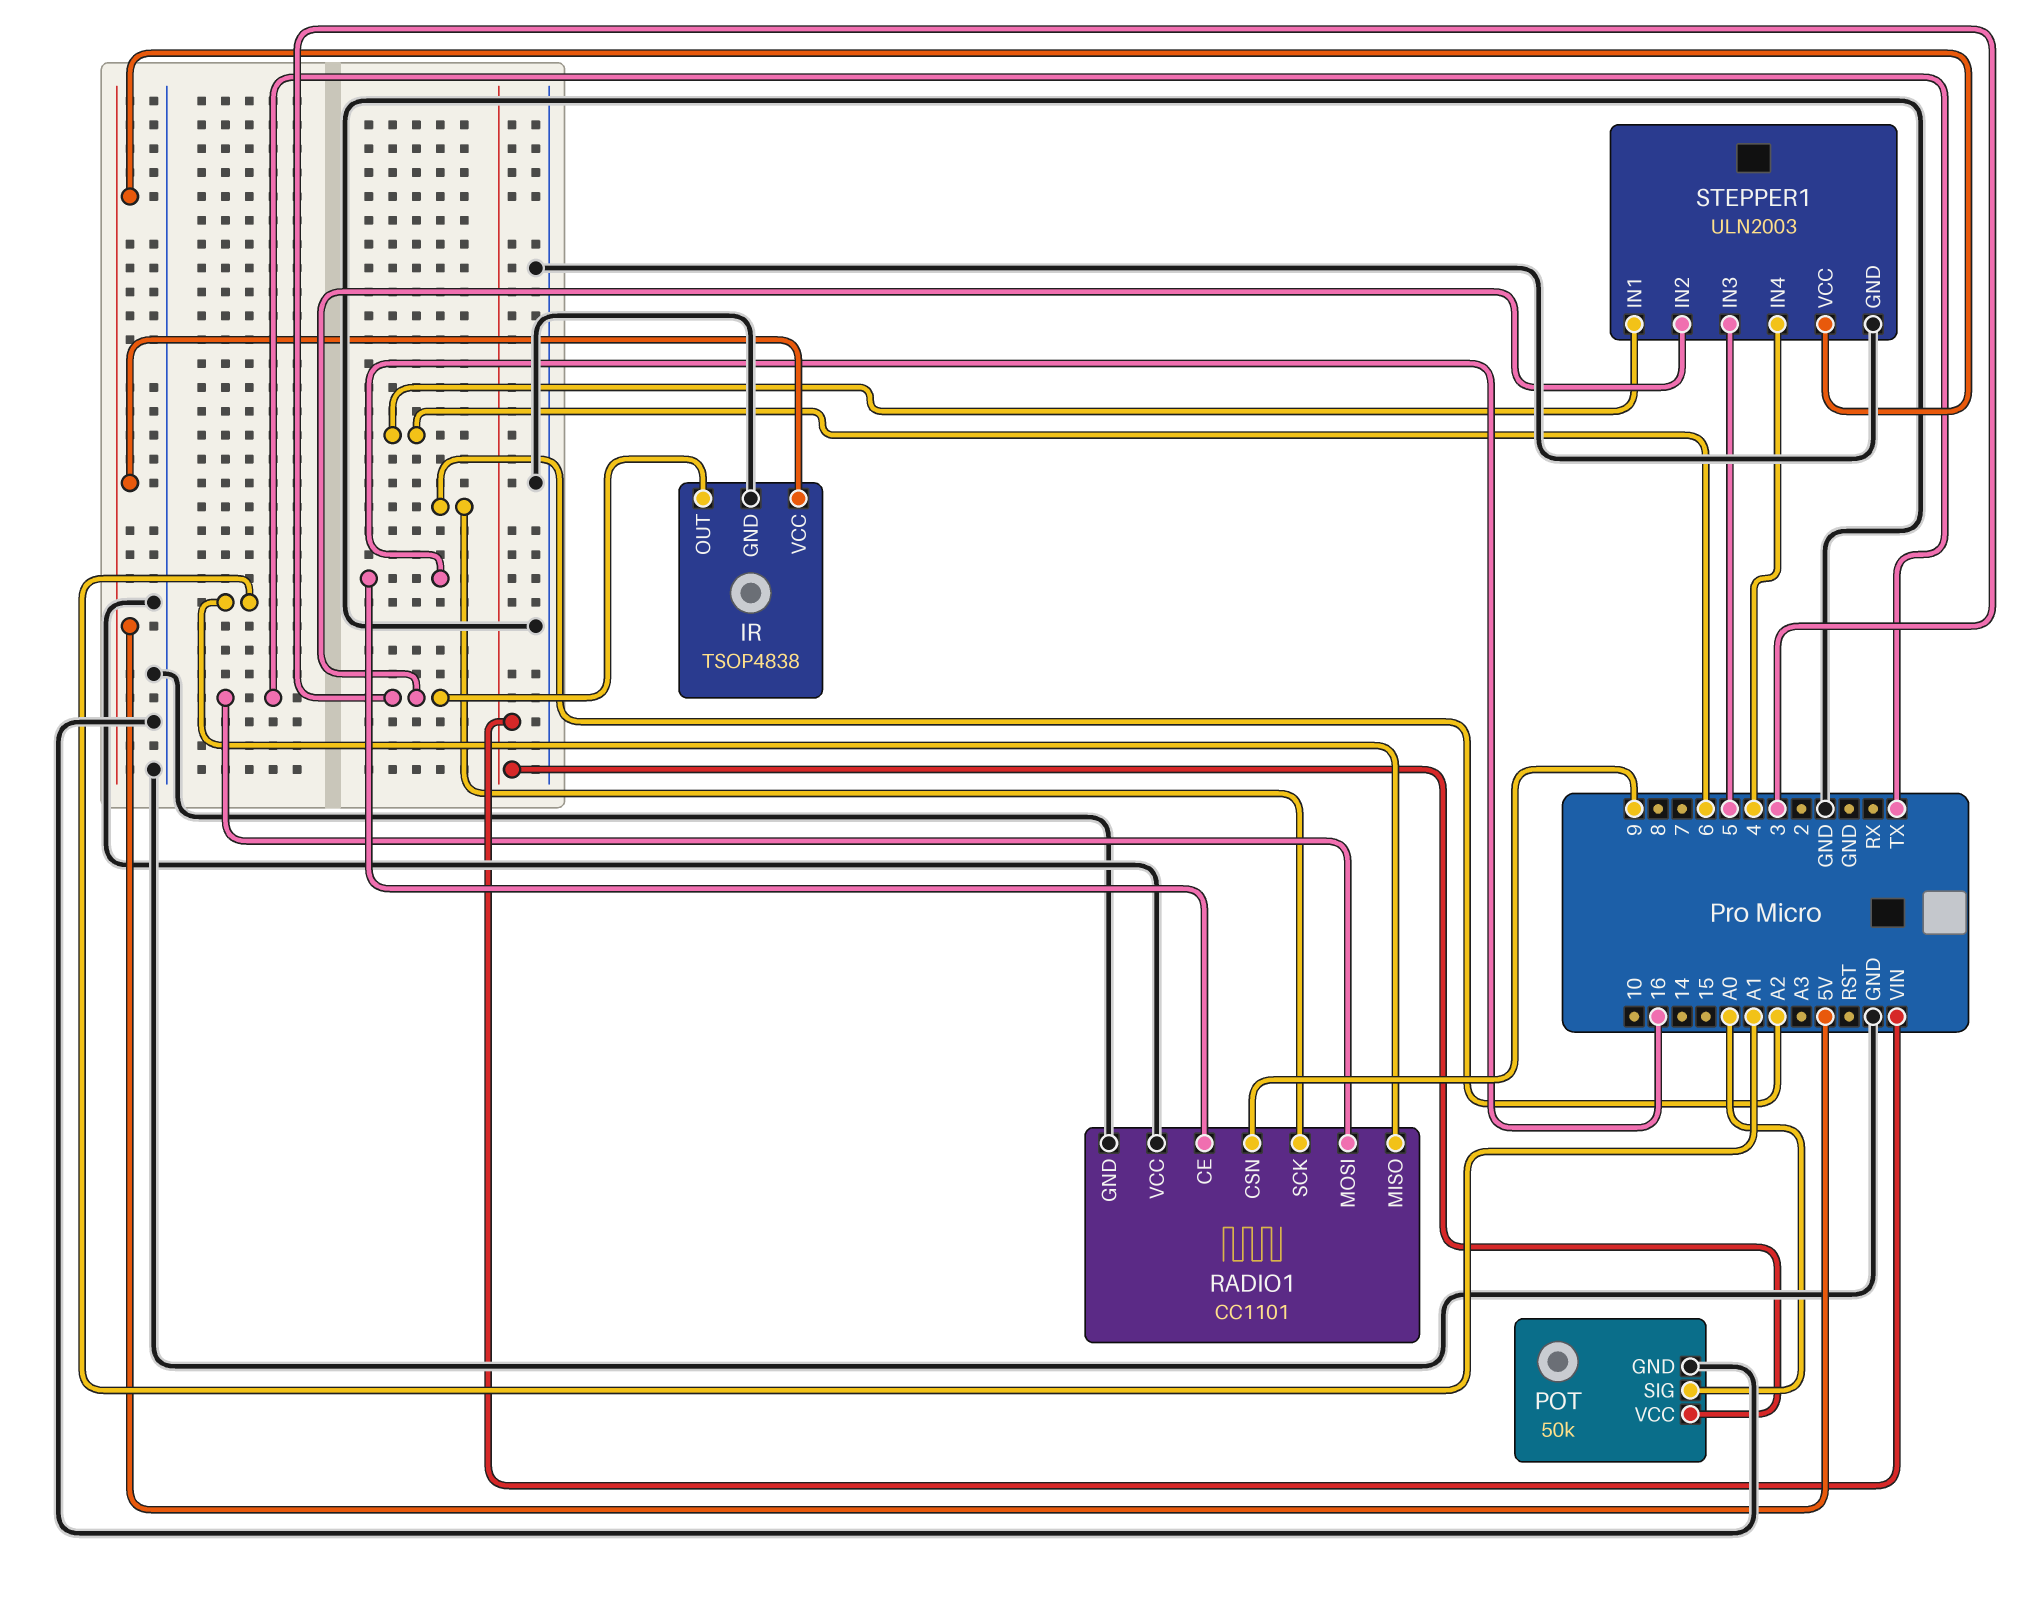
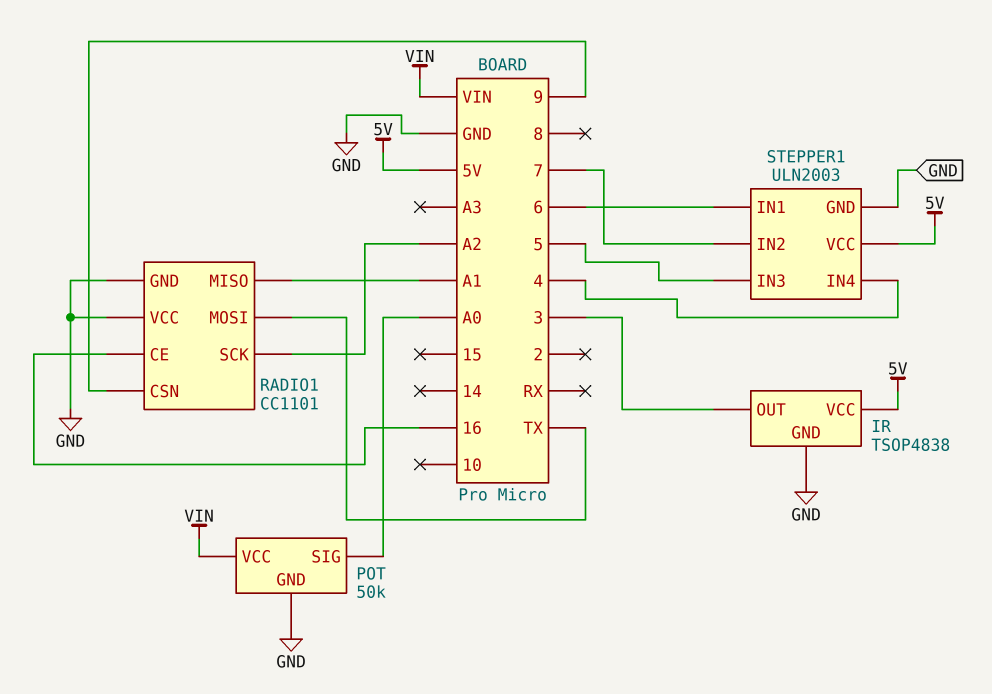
STEPPER1 pin IN2: 3 -> 7

